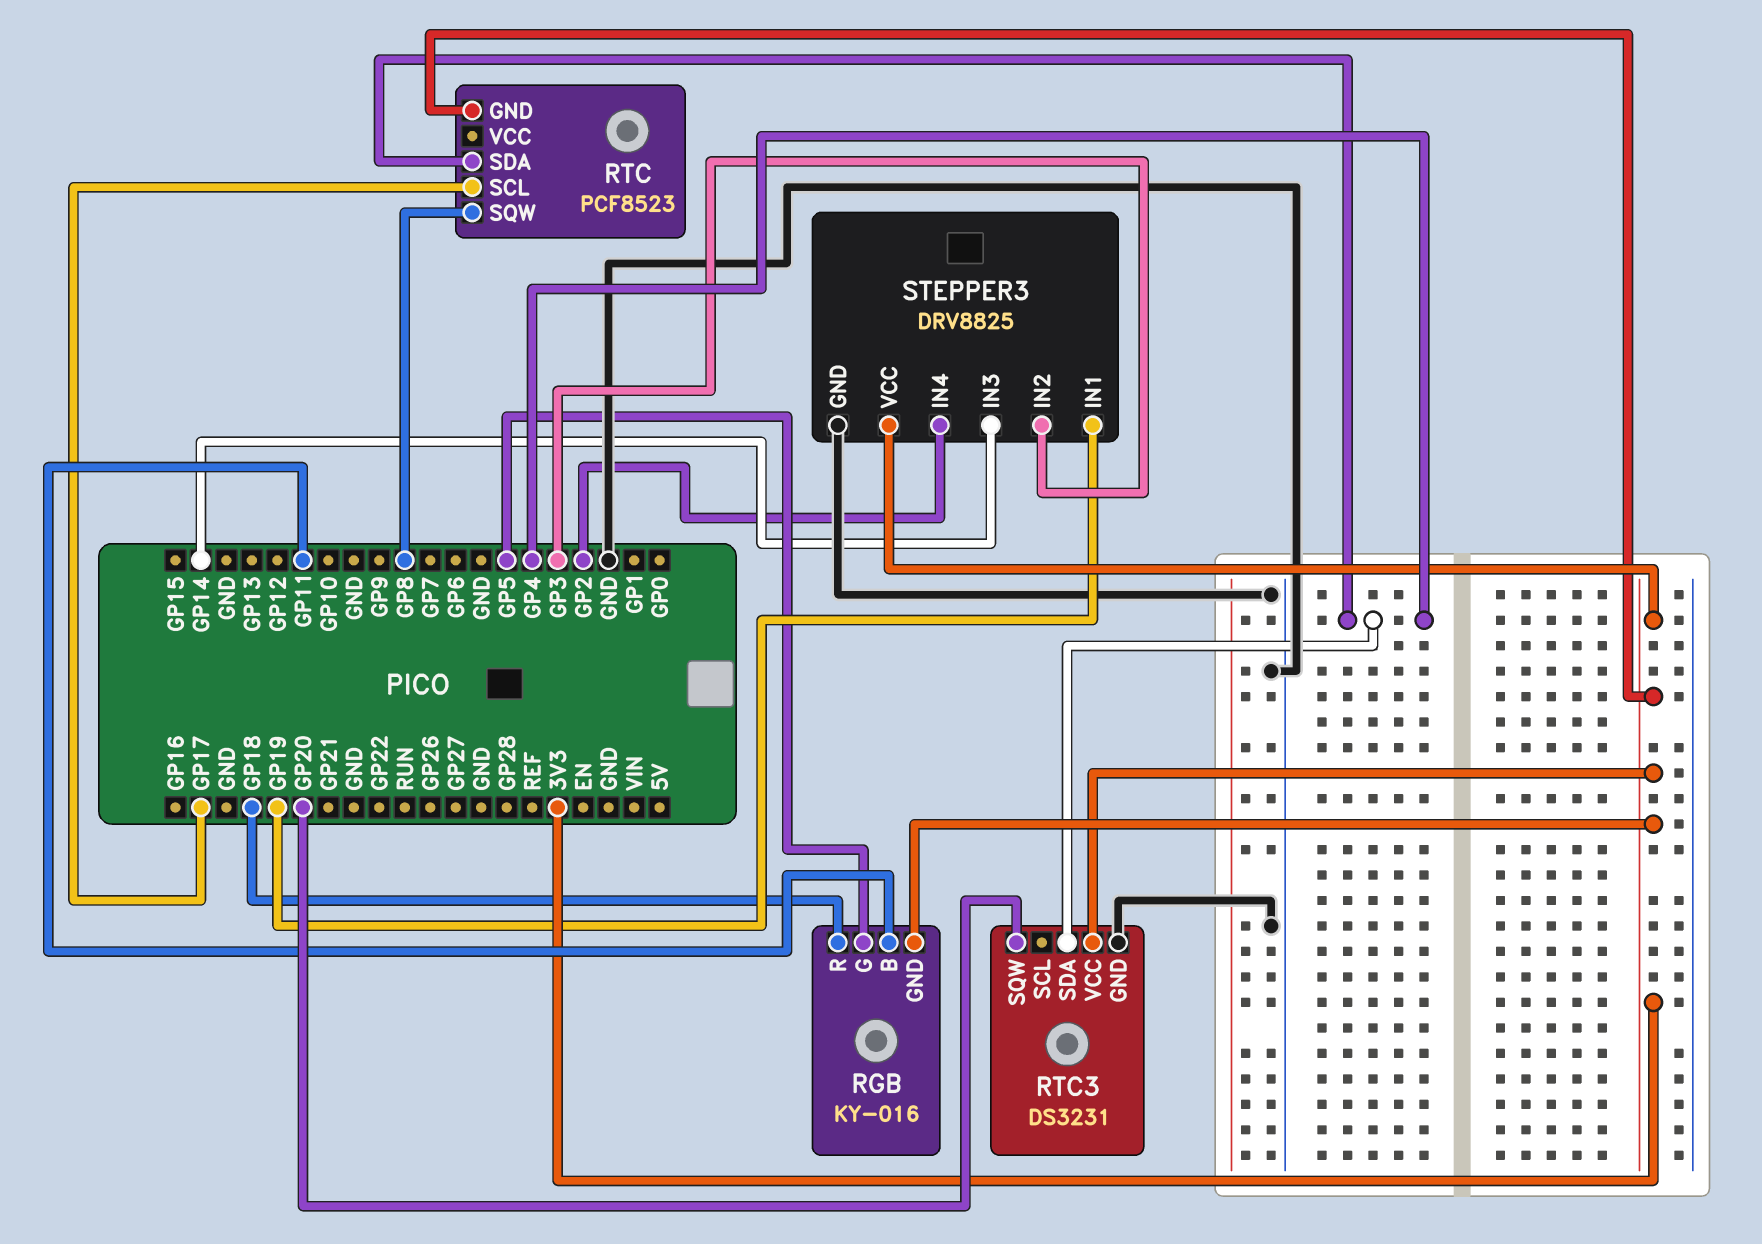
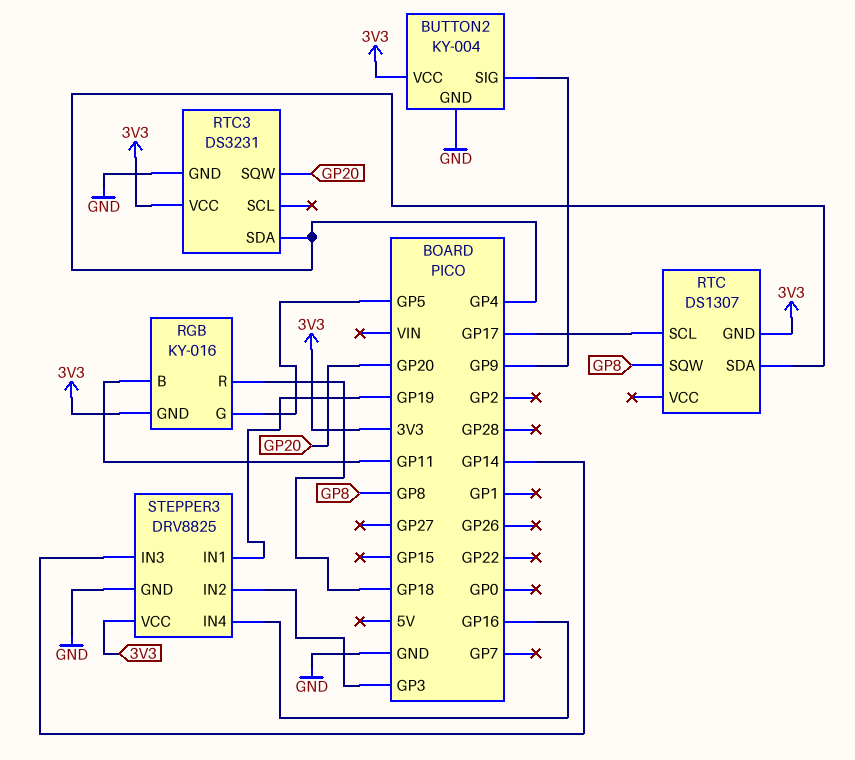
BUTTON2: none -> KY-004
BUTTON2 pin GND: none -> GND
BUTTON2 pin SIG: none -> GP9
BUTTON2 pin VCC: none -> 3V3
RTC: PCF8523 -> DS1307
STEPPER3 pin IN4: GP2 -> GP16

